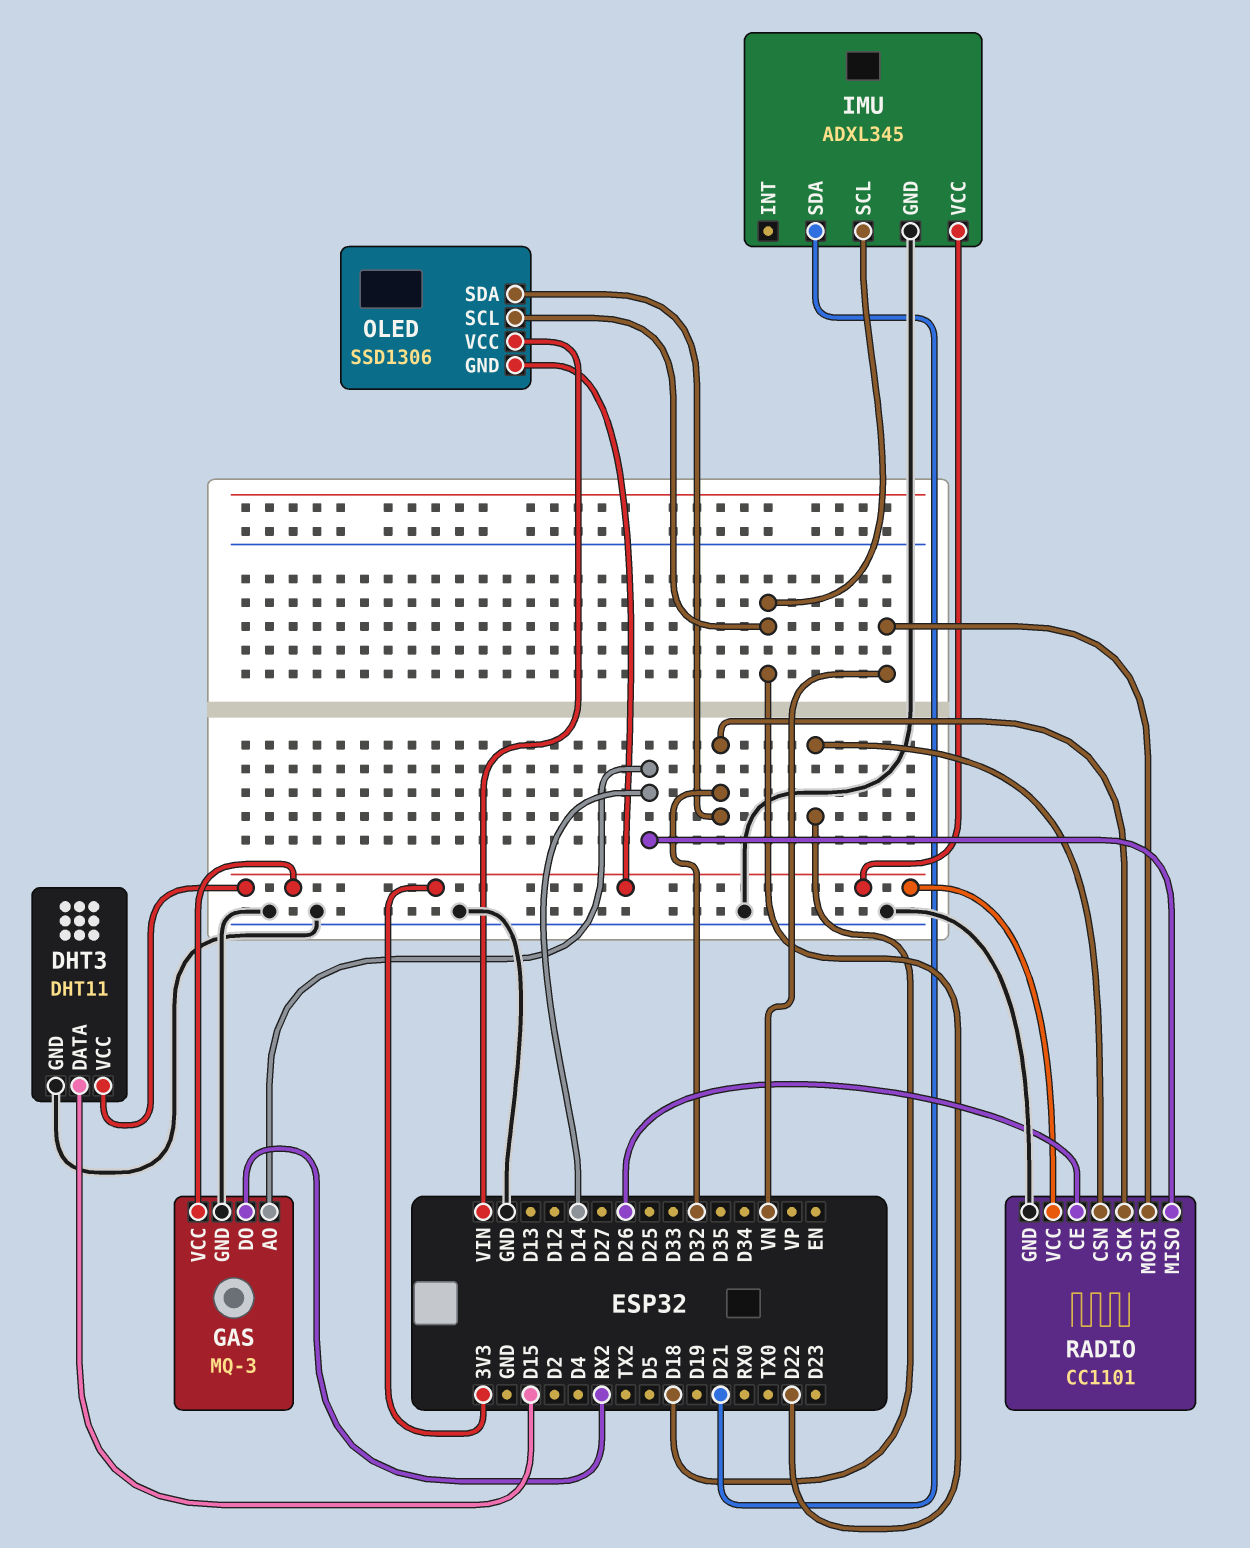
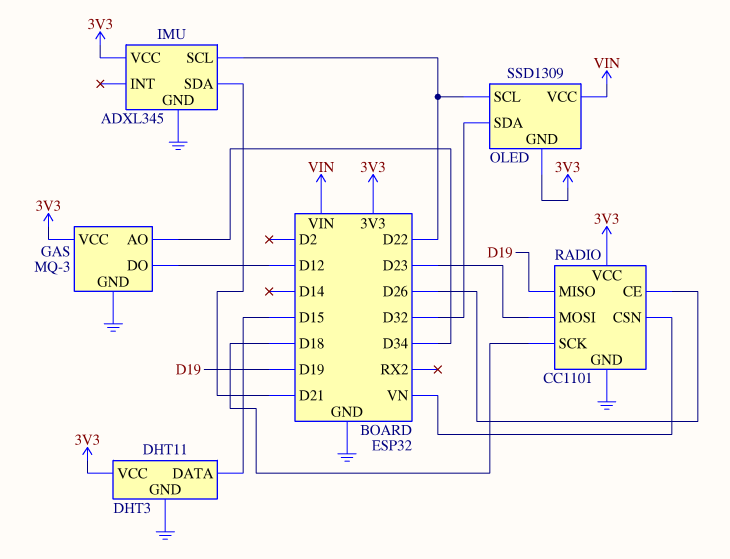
GAS pin AO: D14 -> D34
GAS pin DO: RX2 -> D12
OLED: SSD1306 -> SSD1309
RADIO pin CSN: D18 -> VN
RADIO pin MISO: D14 -> D19
RADIO pin MOSI: VN -> D23
RADIO pin SCK: D32 -> D18

